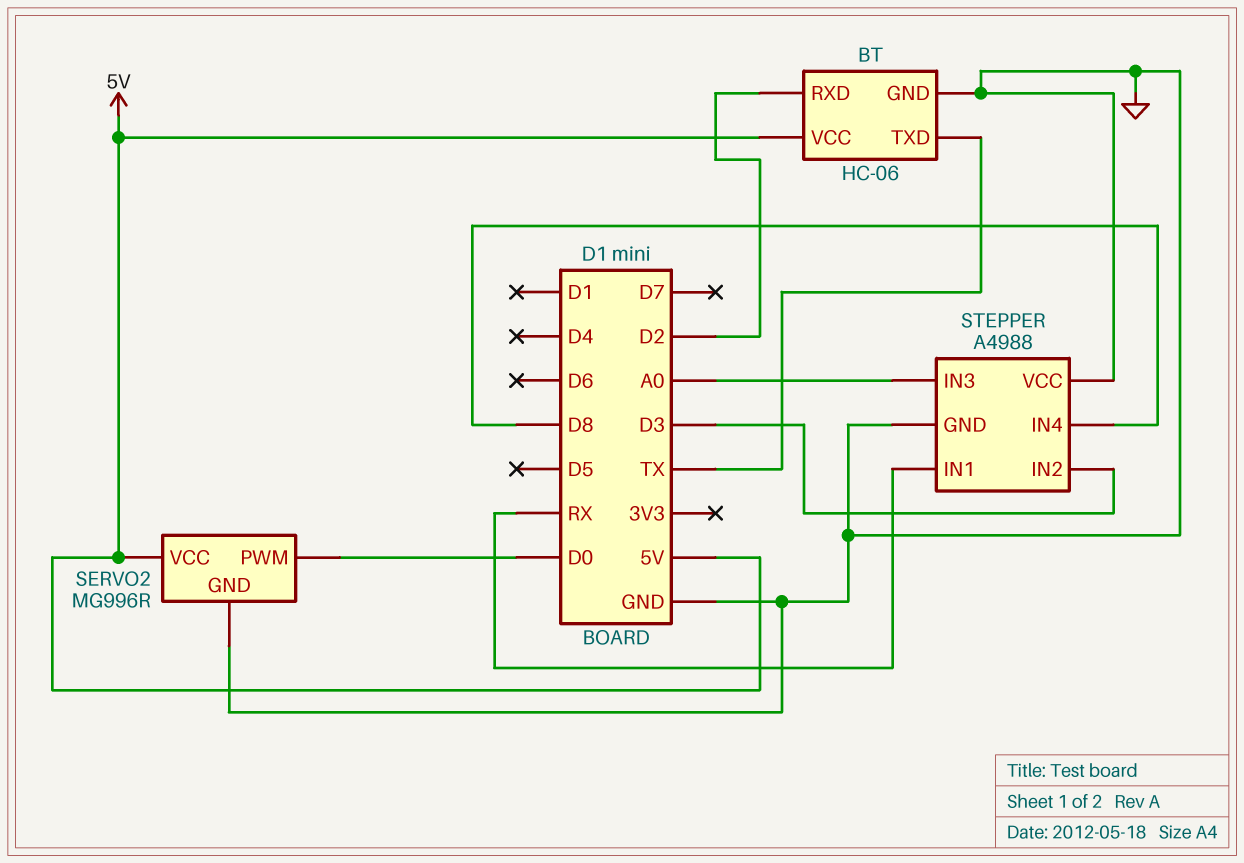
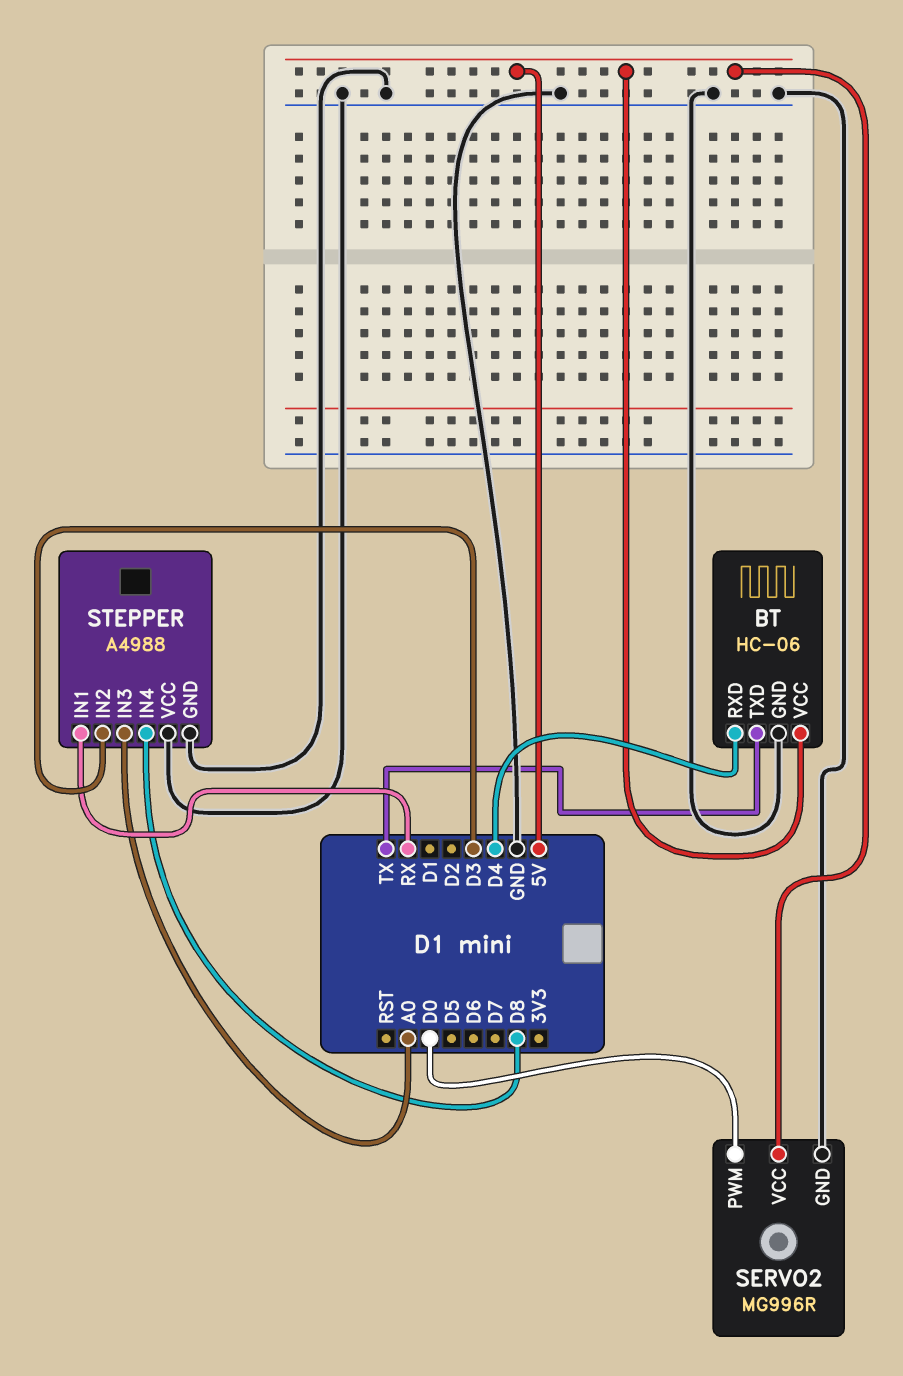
BT pin RXD: D2 -> D4

